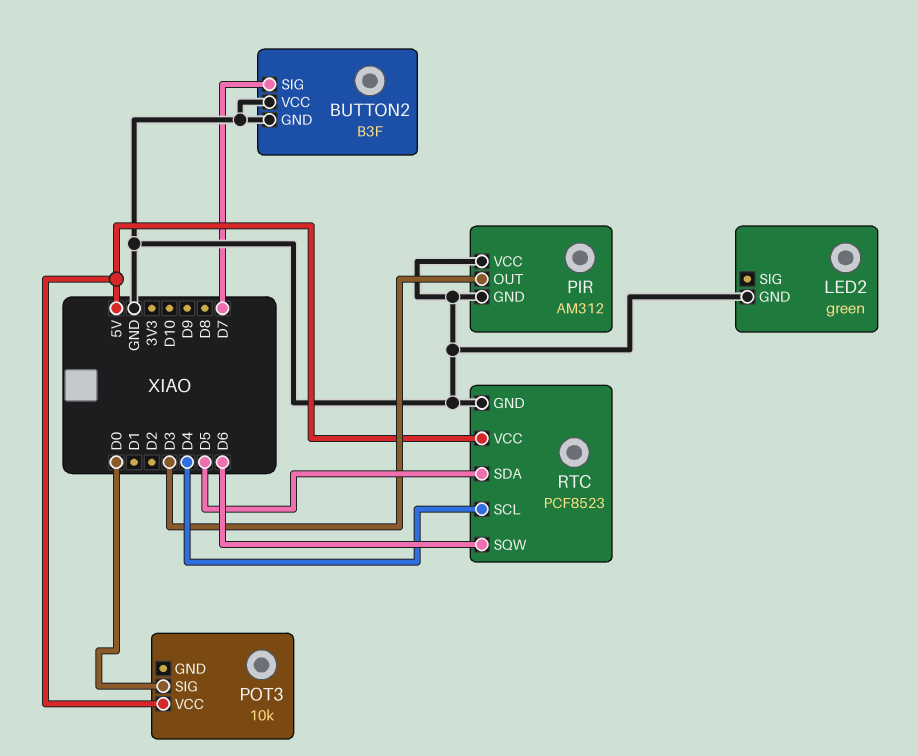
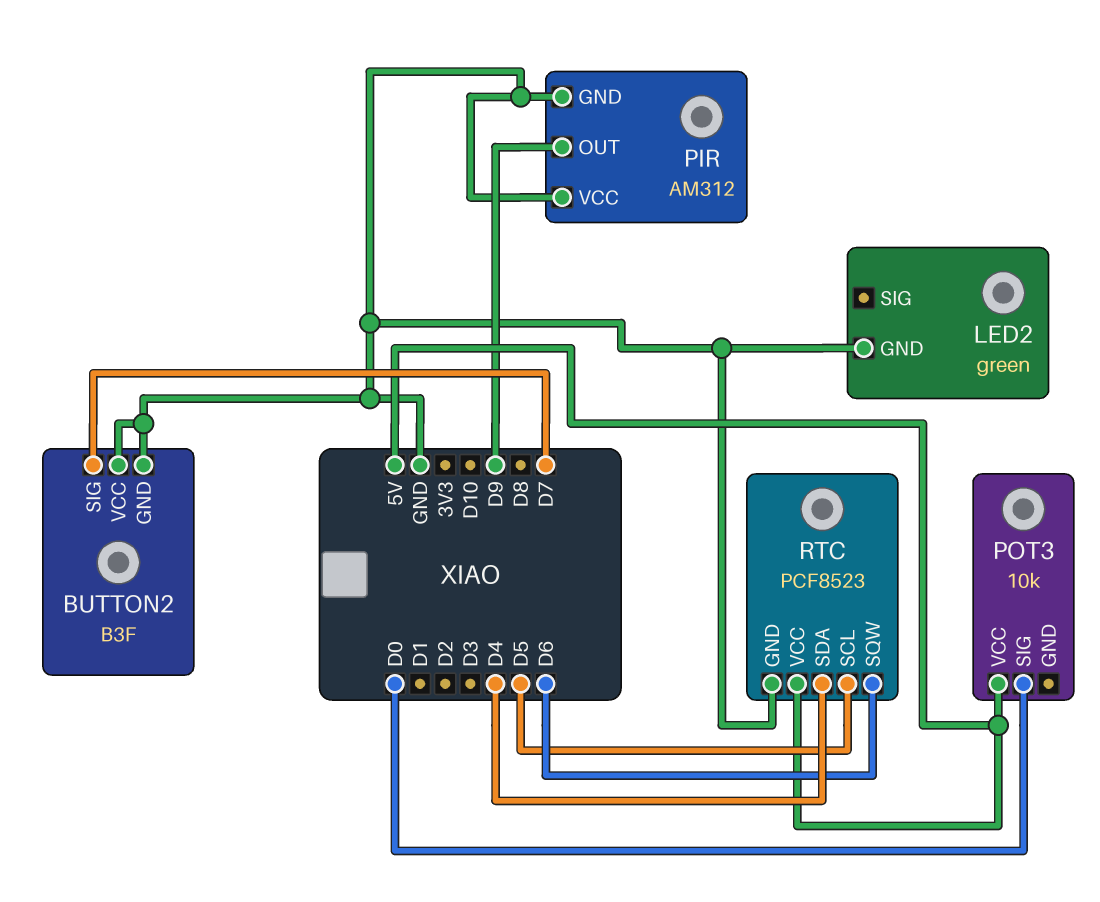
PIR pin OUT: D3 -> D9
RTC pin SCL: D4 -> D5
RTC pin SDA: D5 -> D4

